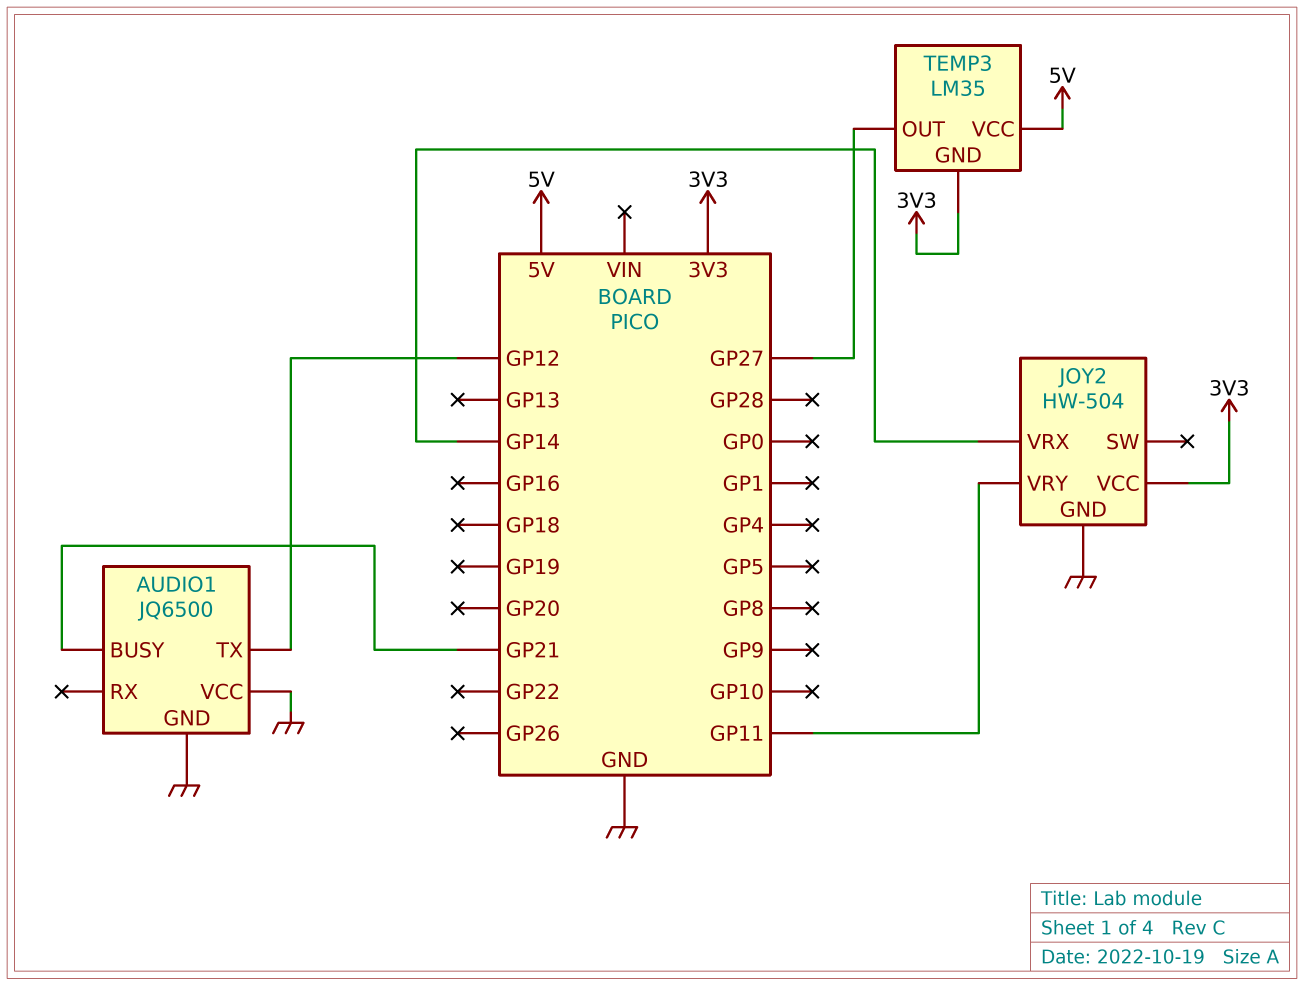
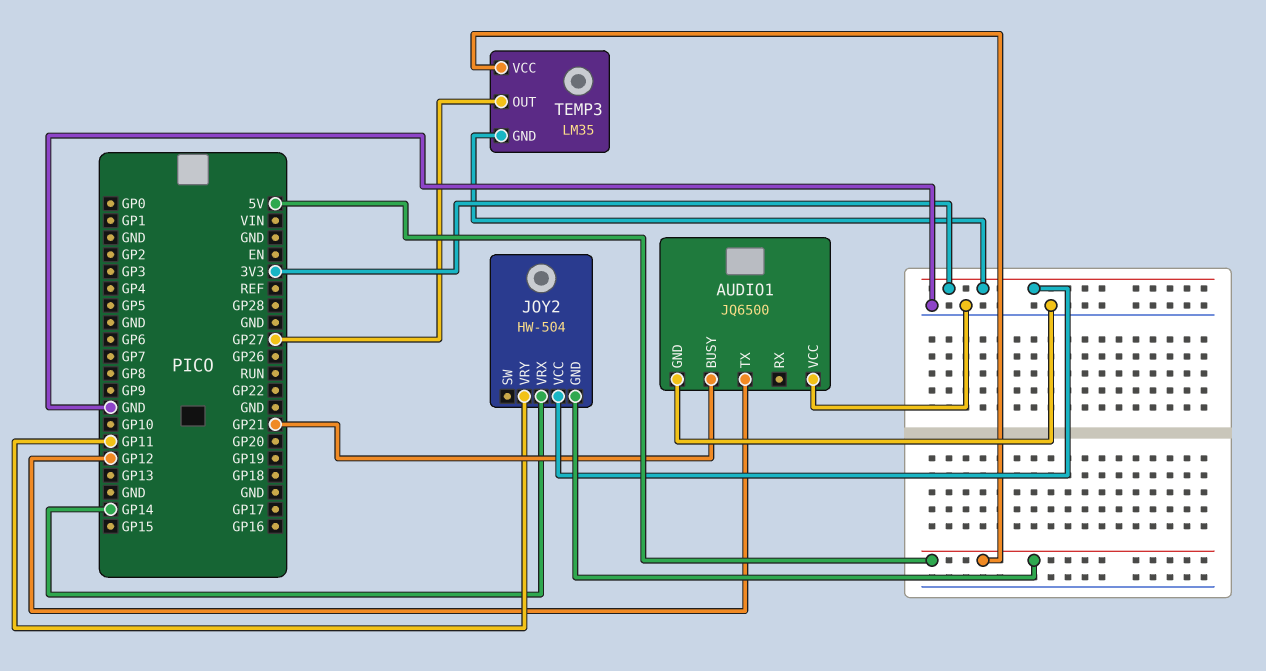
JOY2 pin GND: GND -> 5V

